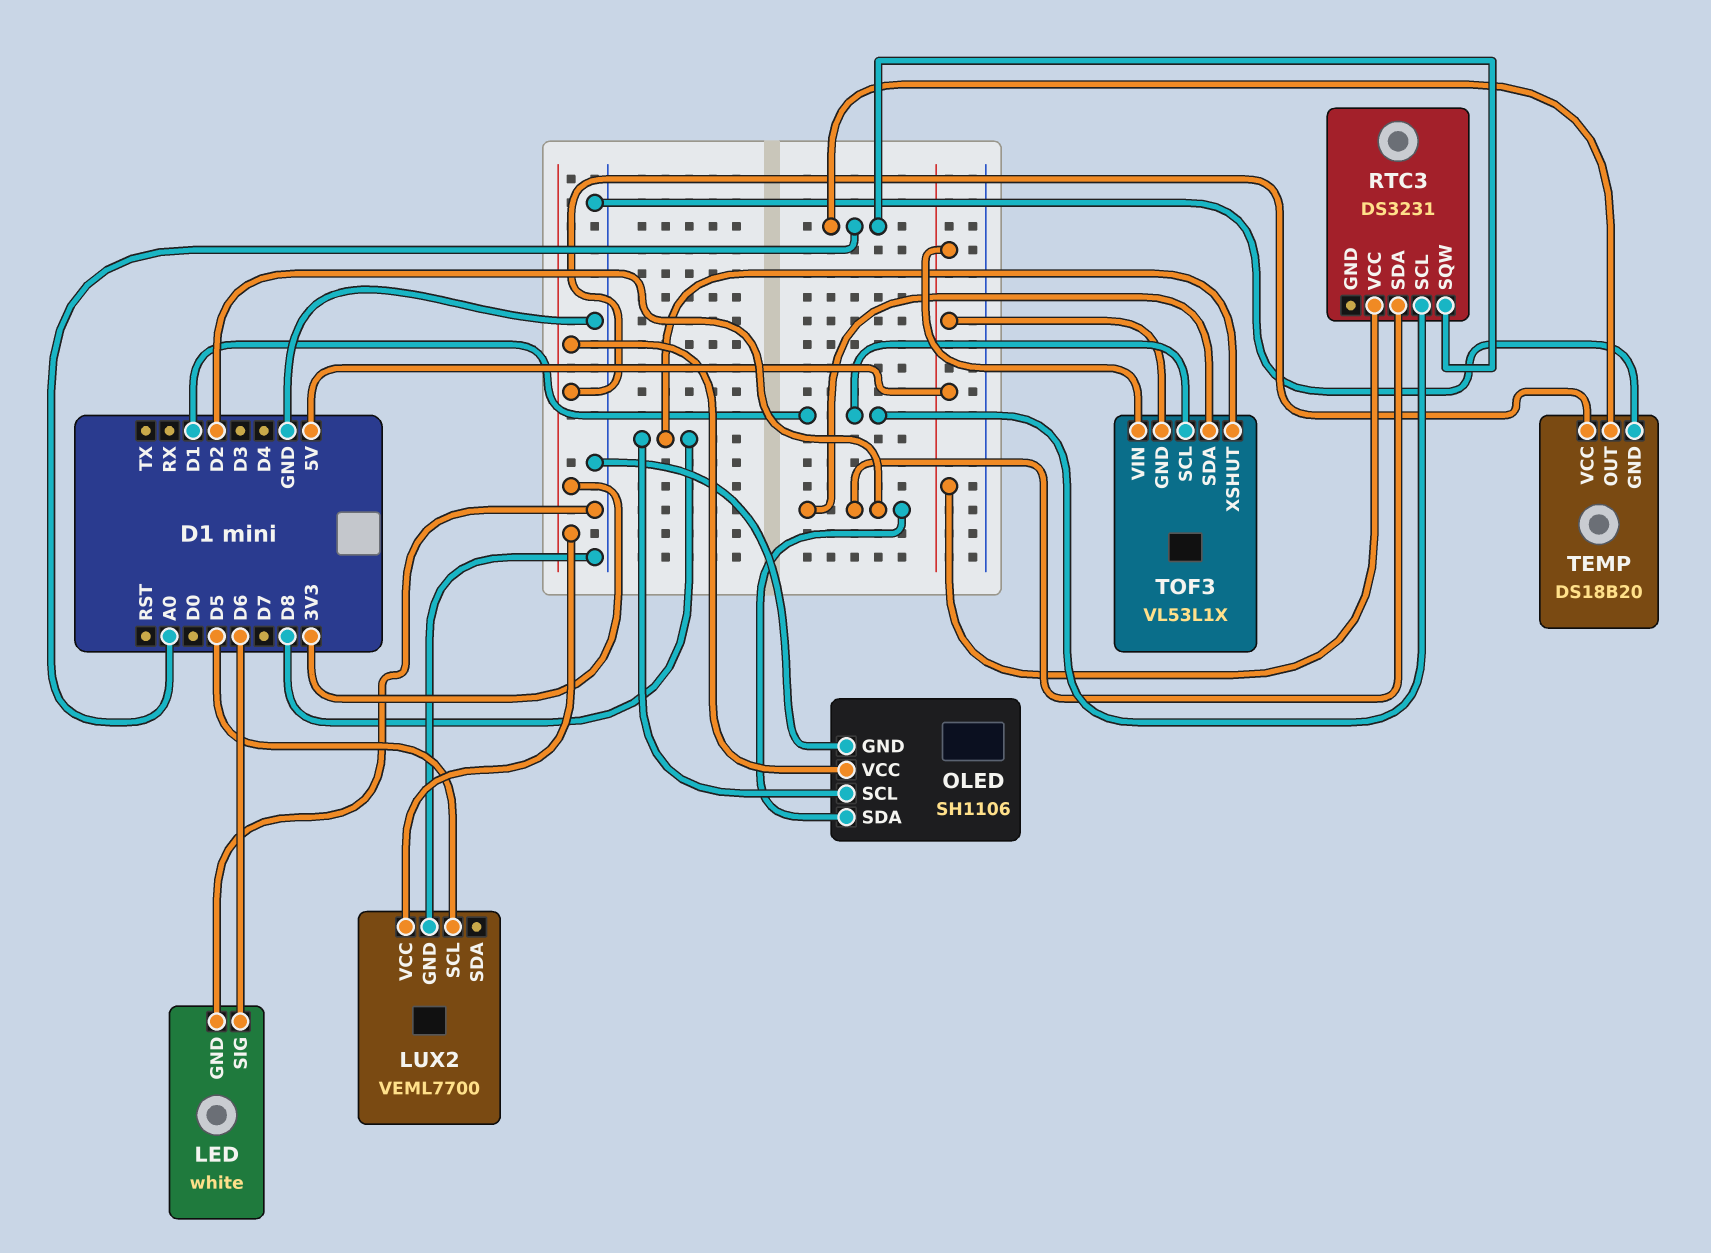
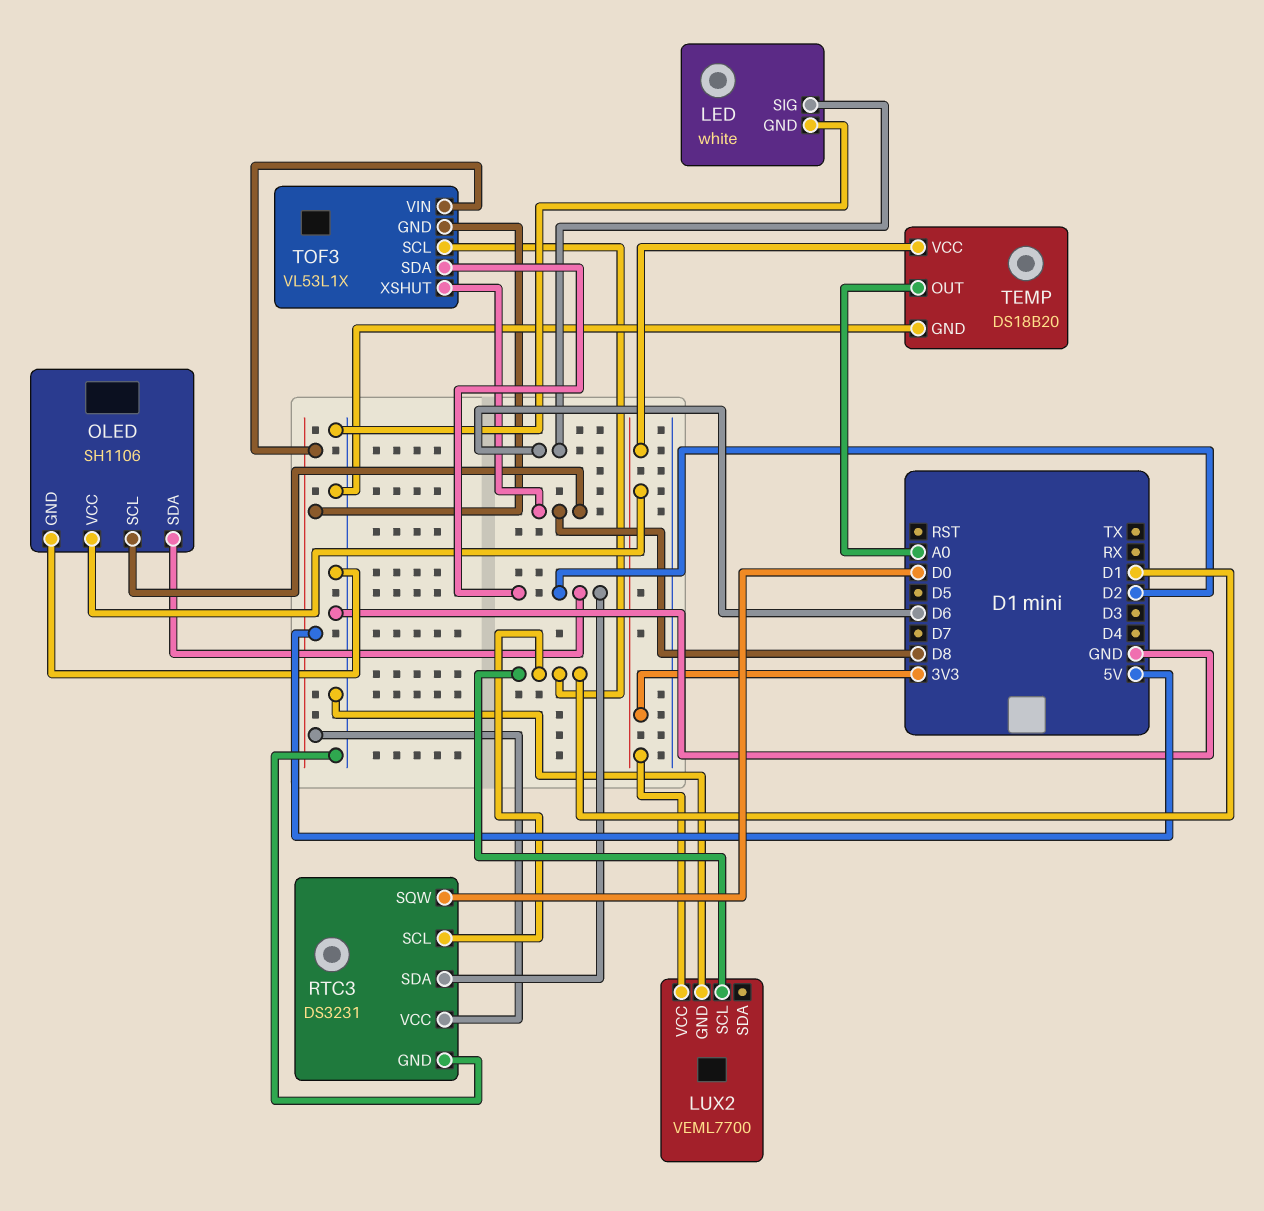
LUX2 pin SCL: D5 -> D1
RTC3 pin GND: none -> GND
RTC3 pin SQW: A0 -> D0

